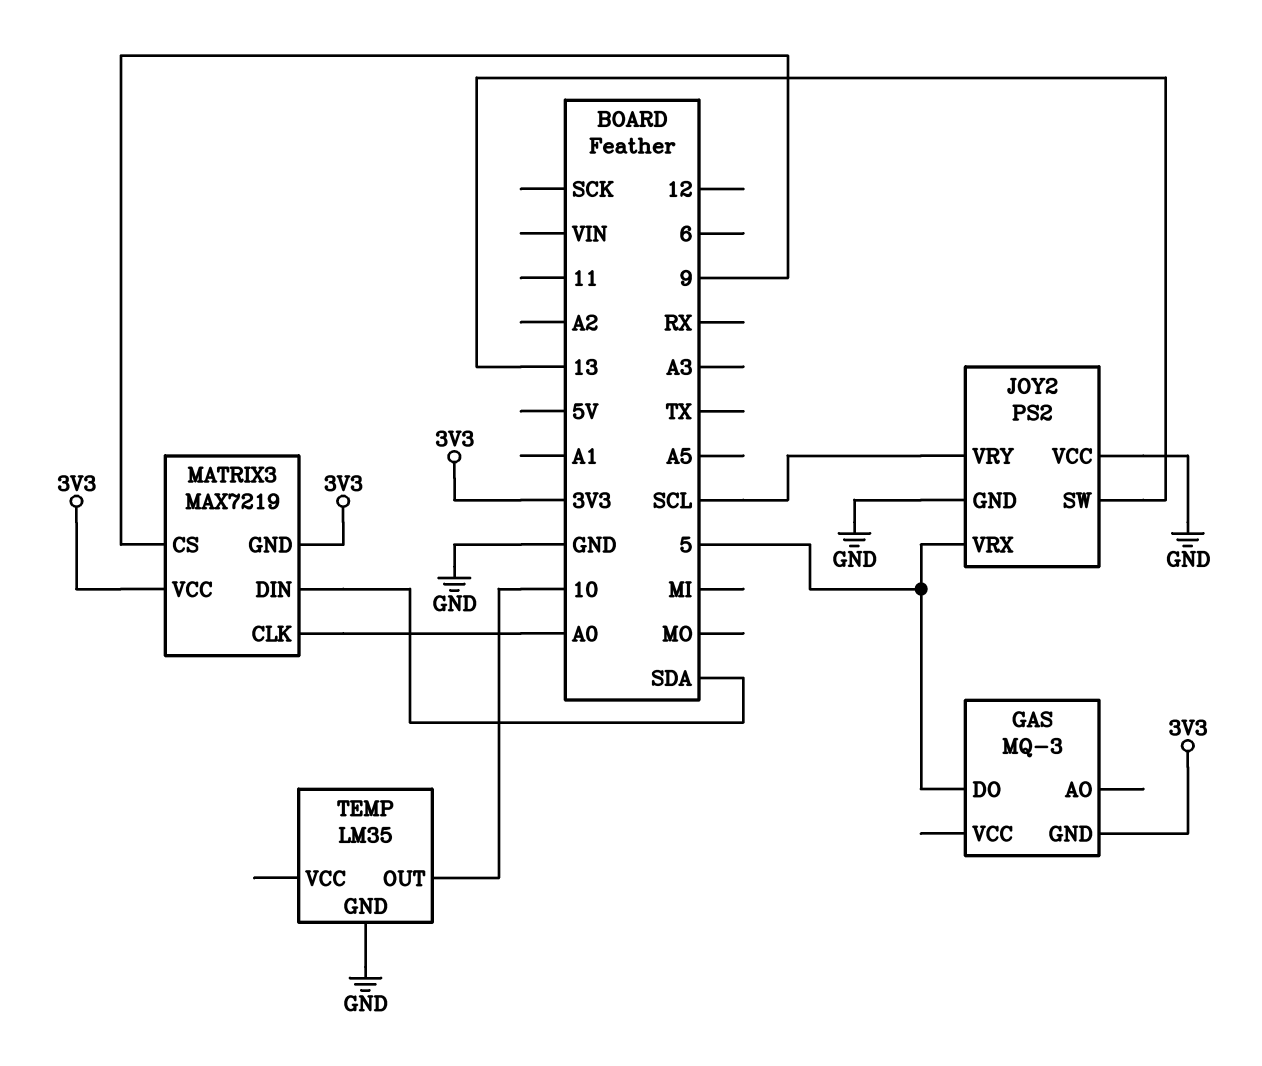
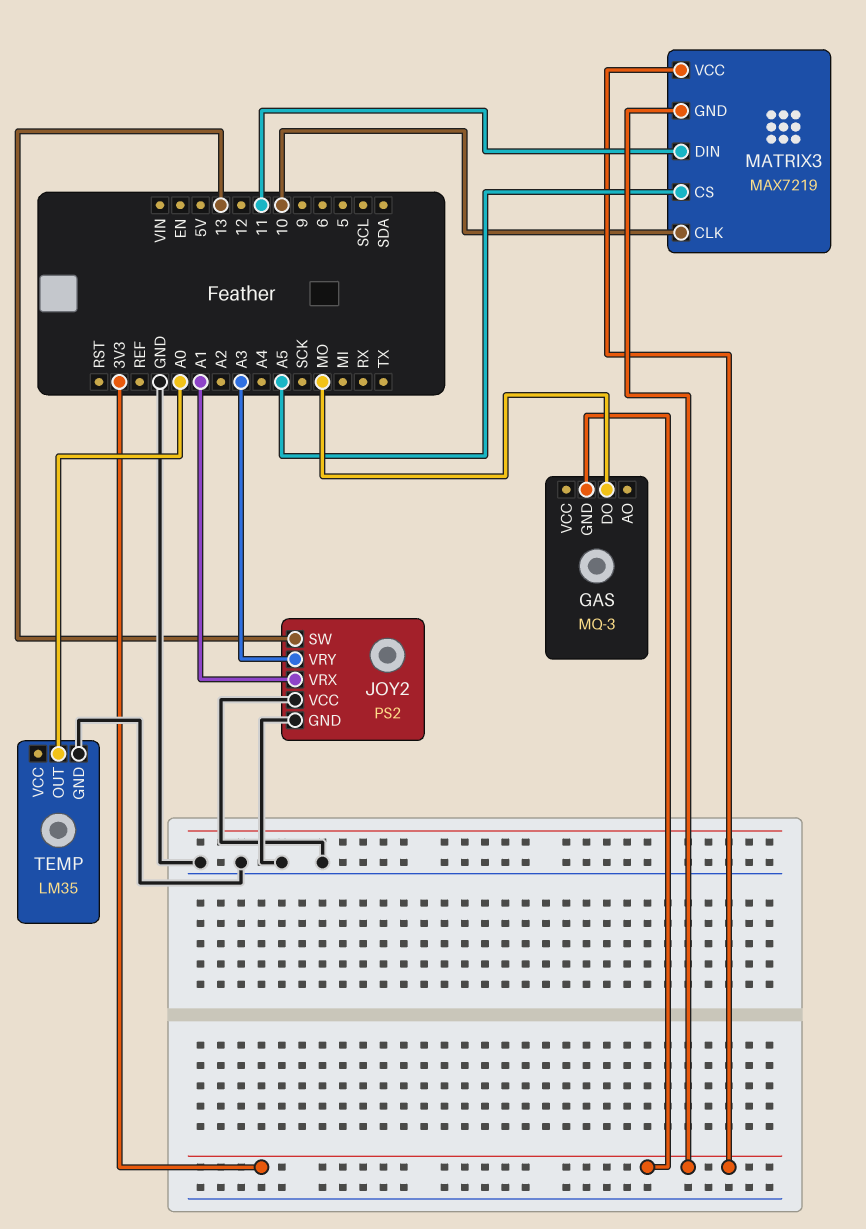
GAS pin DO: 5 -> MO
JOY2 pin VRX: 5 -> A1
JOY2 pin VRY: SCL -> A3
MATRIX3 pin CLK: A0 -> 10
MATRIX3 pin CS: 9 -> A5
MATRIX3 pin DIN: SDA -> 11
TEMP pin OUT: 10 -> A0

